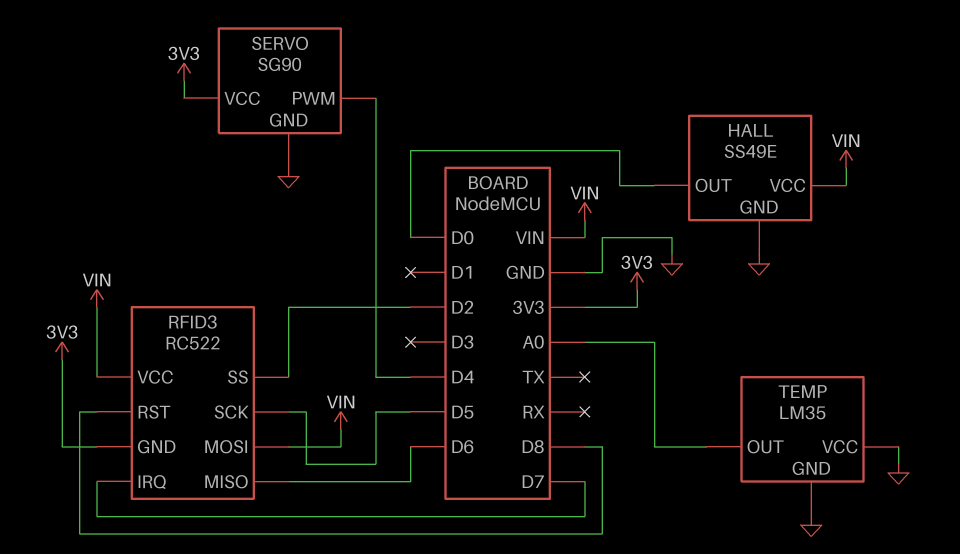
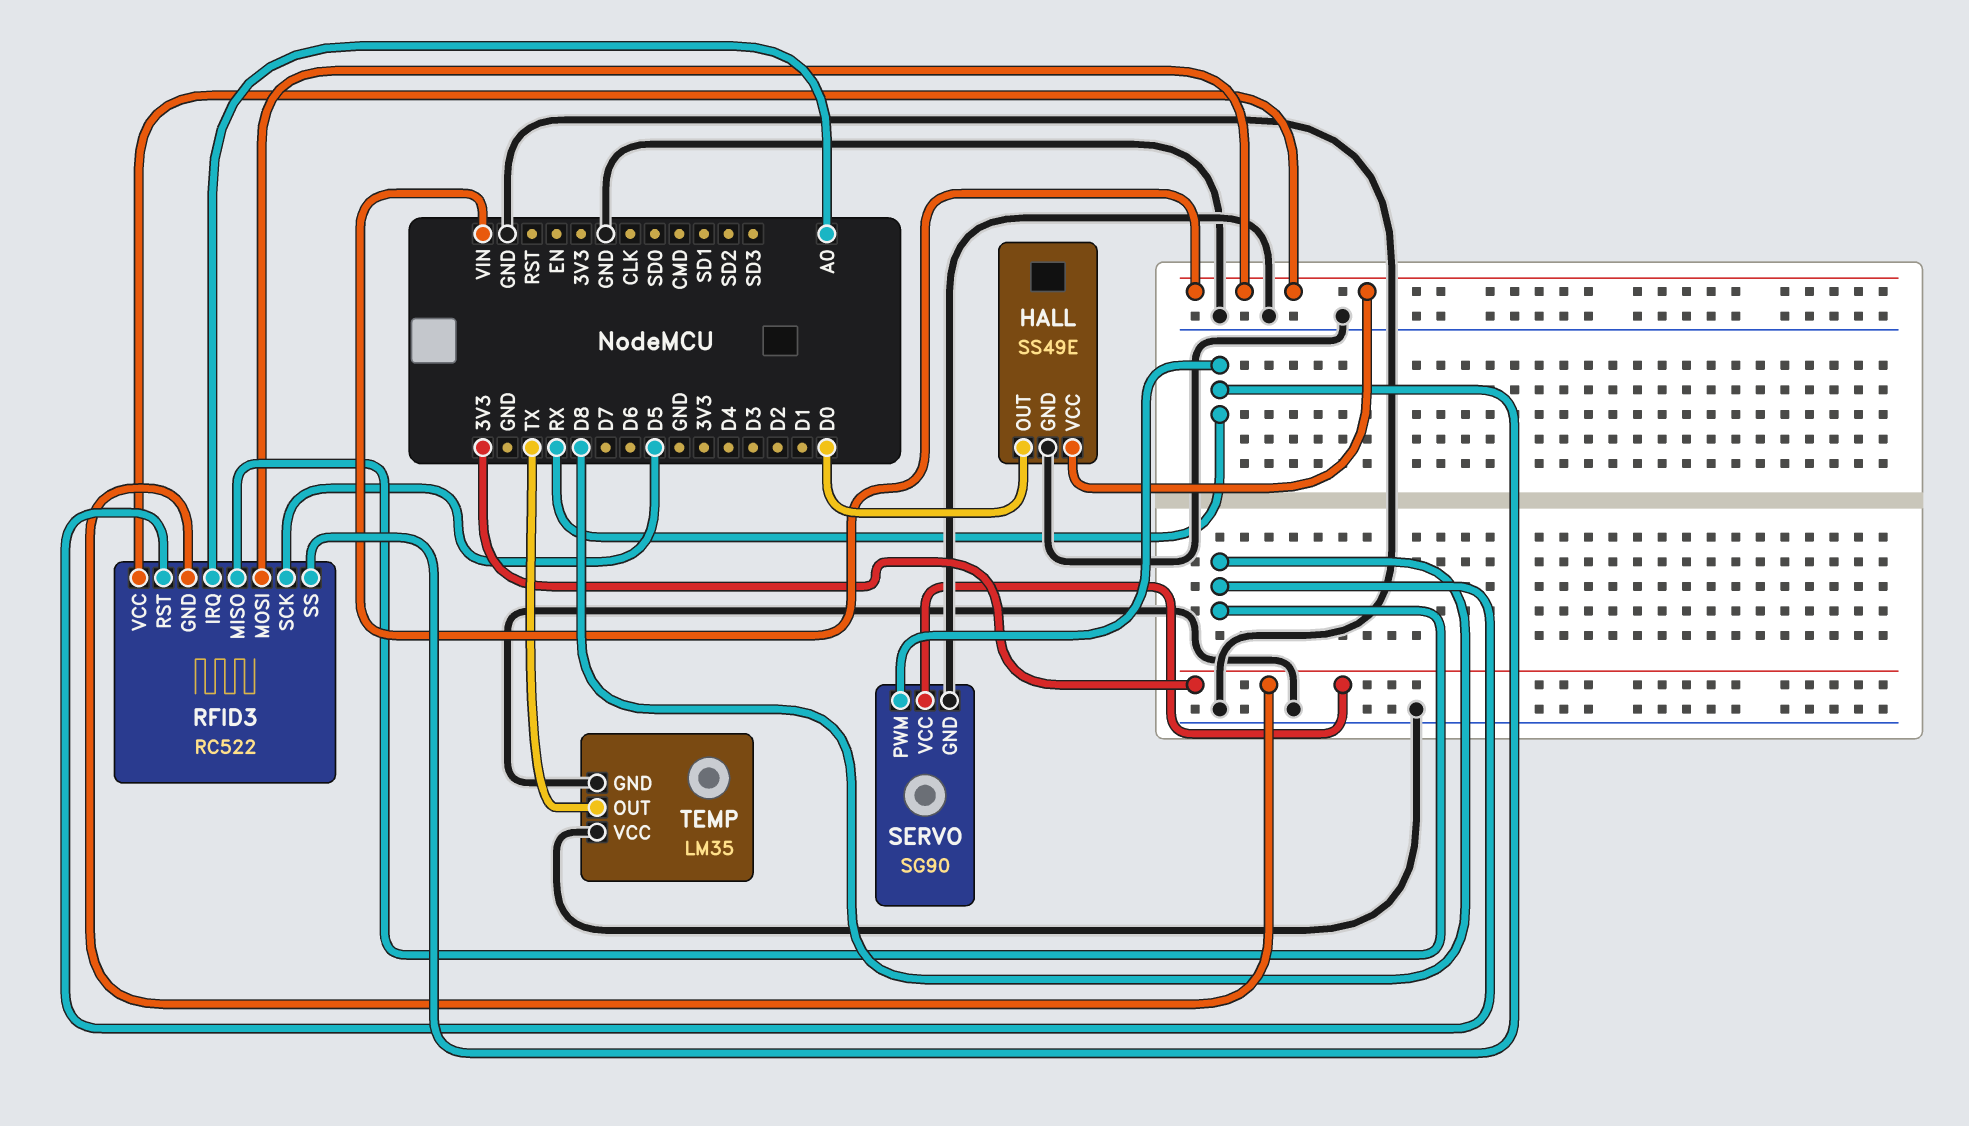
RFID3 pin IRQ: D7 -> A0
RFID3 pin MISO: D6 -> D8
RFID3 pin SS: D2 -> RX
SERVO pin PWM: D4 -> RX
TEMP pin OUT: A0 -> TX

